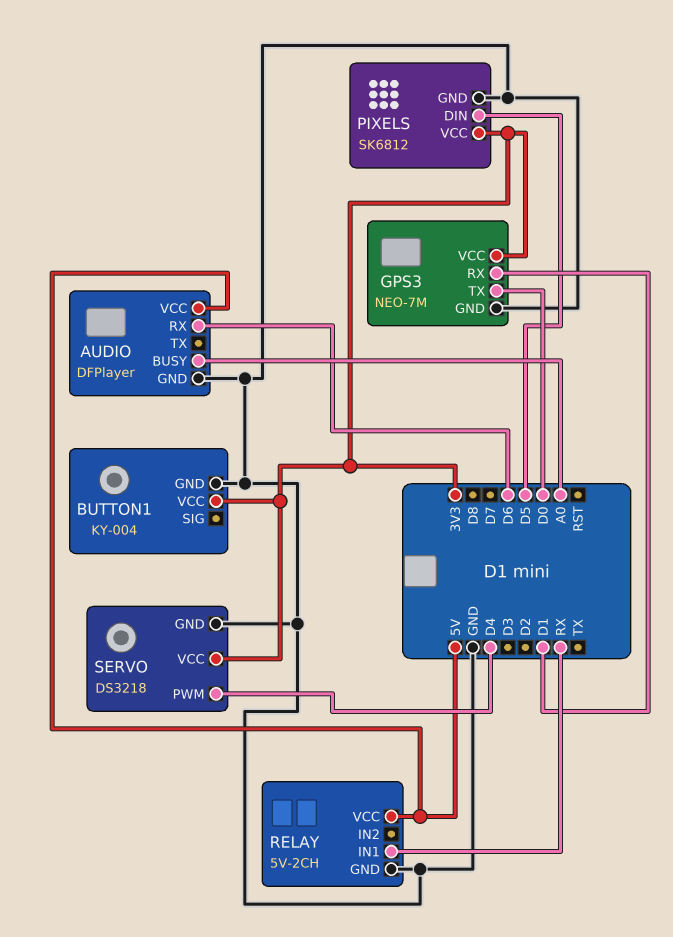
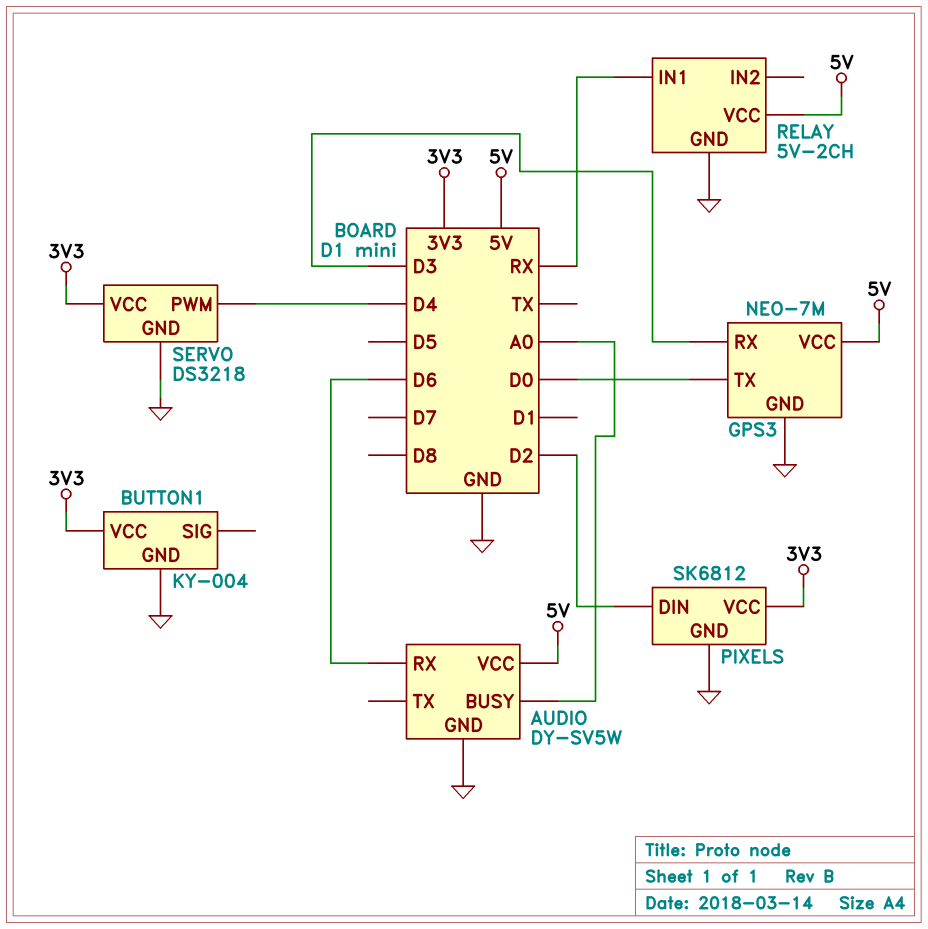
AUDIO: DFPlayer -> DY-SV5W
GPS3 pin RX: D1 -> D3
GPS3 pin VCC: 3V3 -> 5V
PIXELS pin DIN: D5 -> D2

